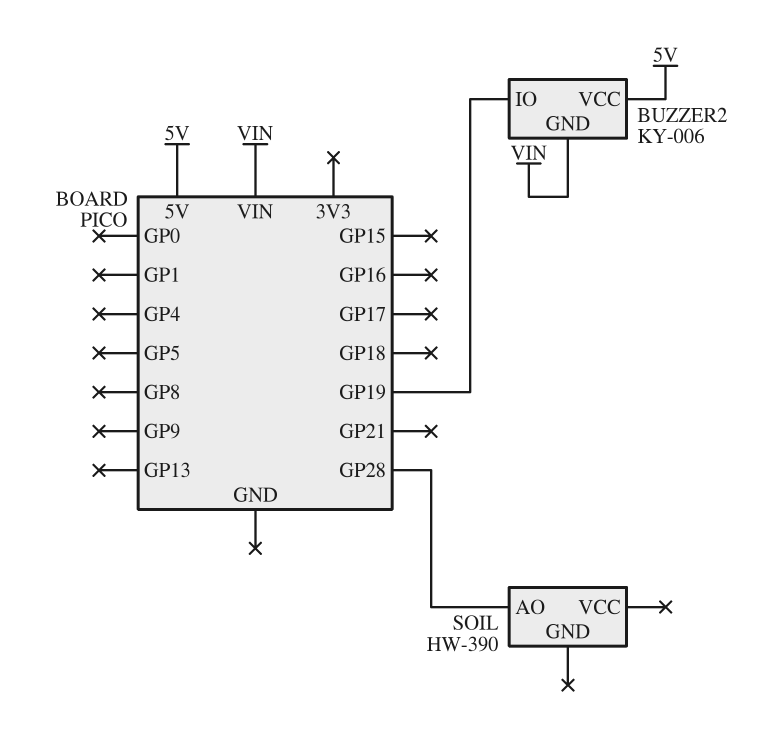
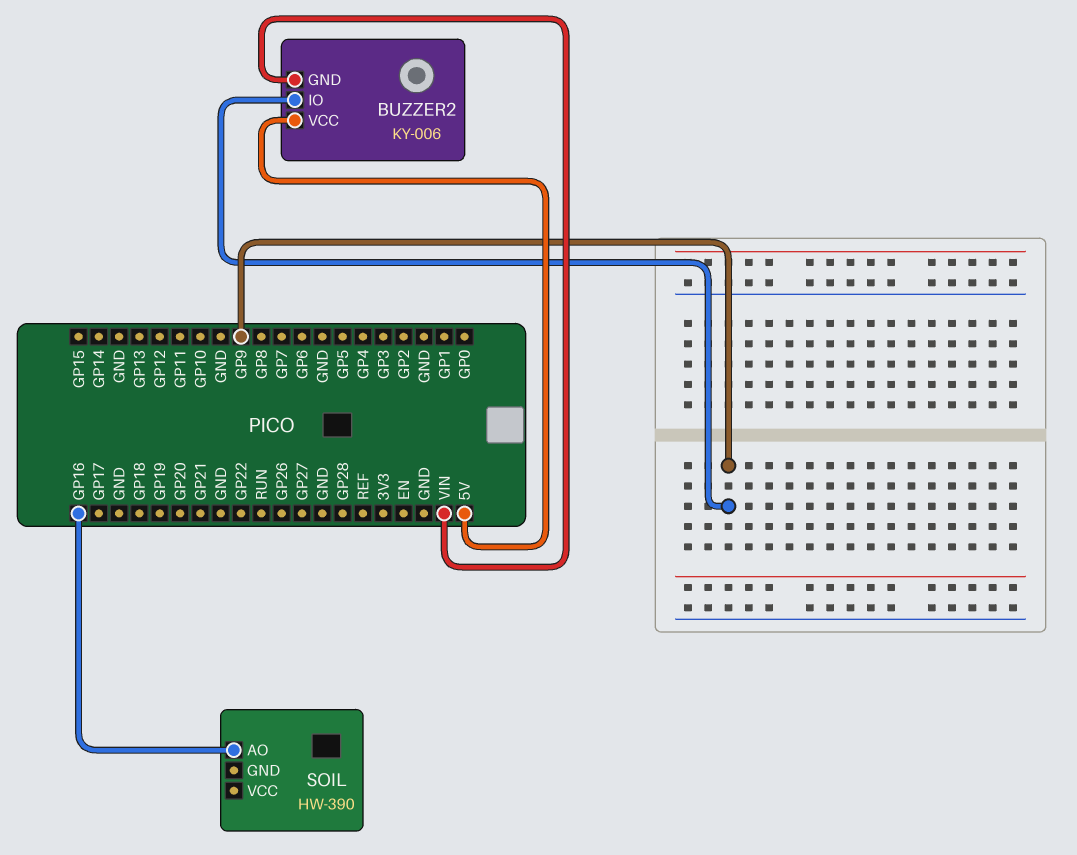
BUZZER2 pin IO: GP19 -> GP9
SOIL pin AO: GP28 -> GP16

